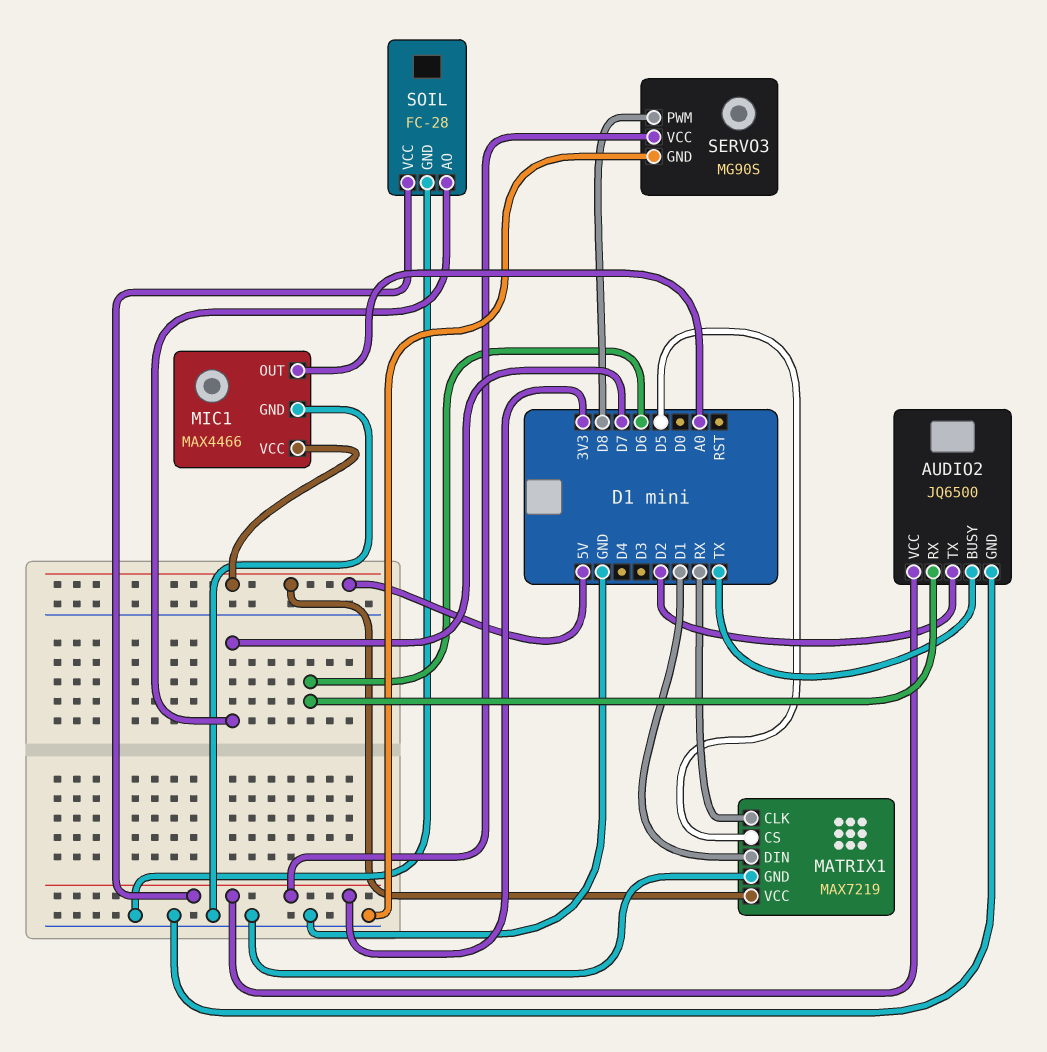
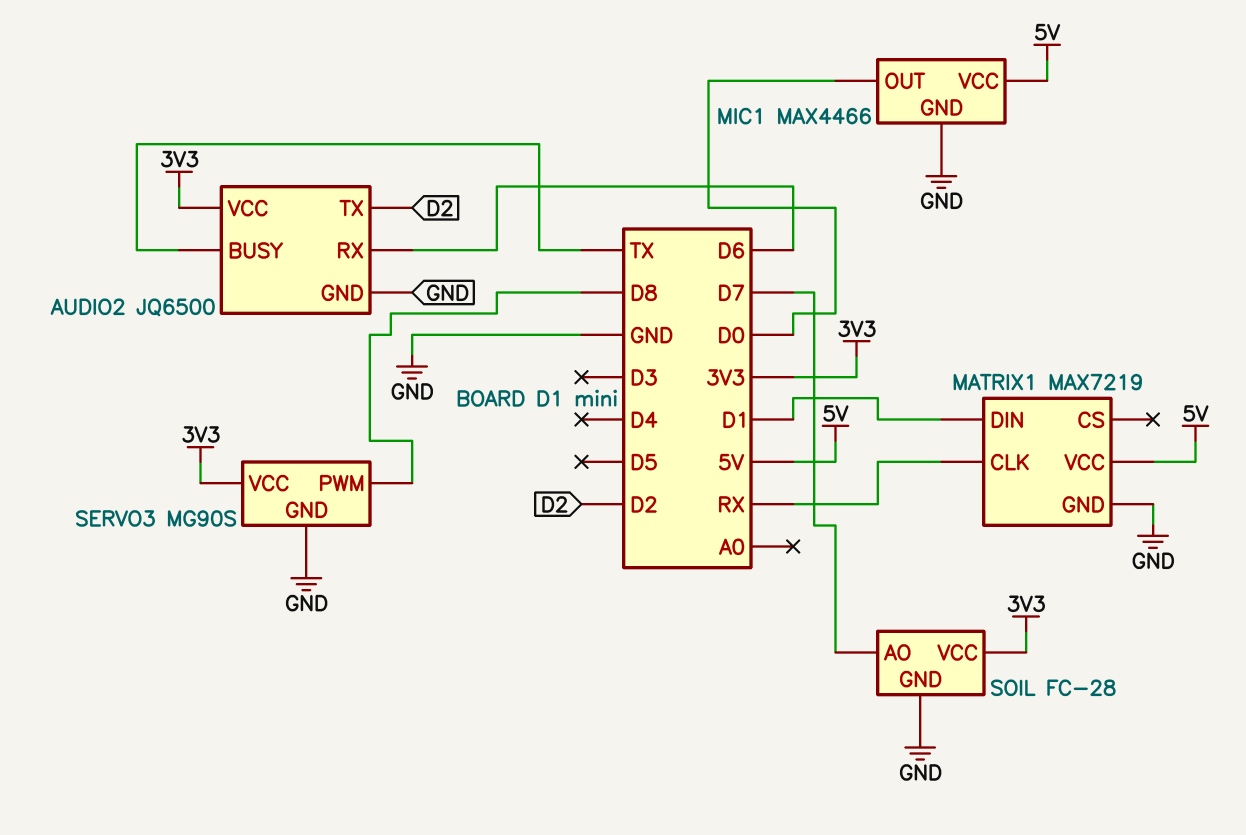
MATRIX1 pin CS: D5 -> none
MIC1 pin OUT: A0 -> D0

